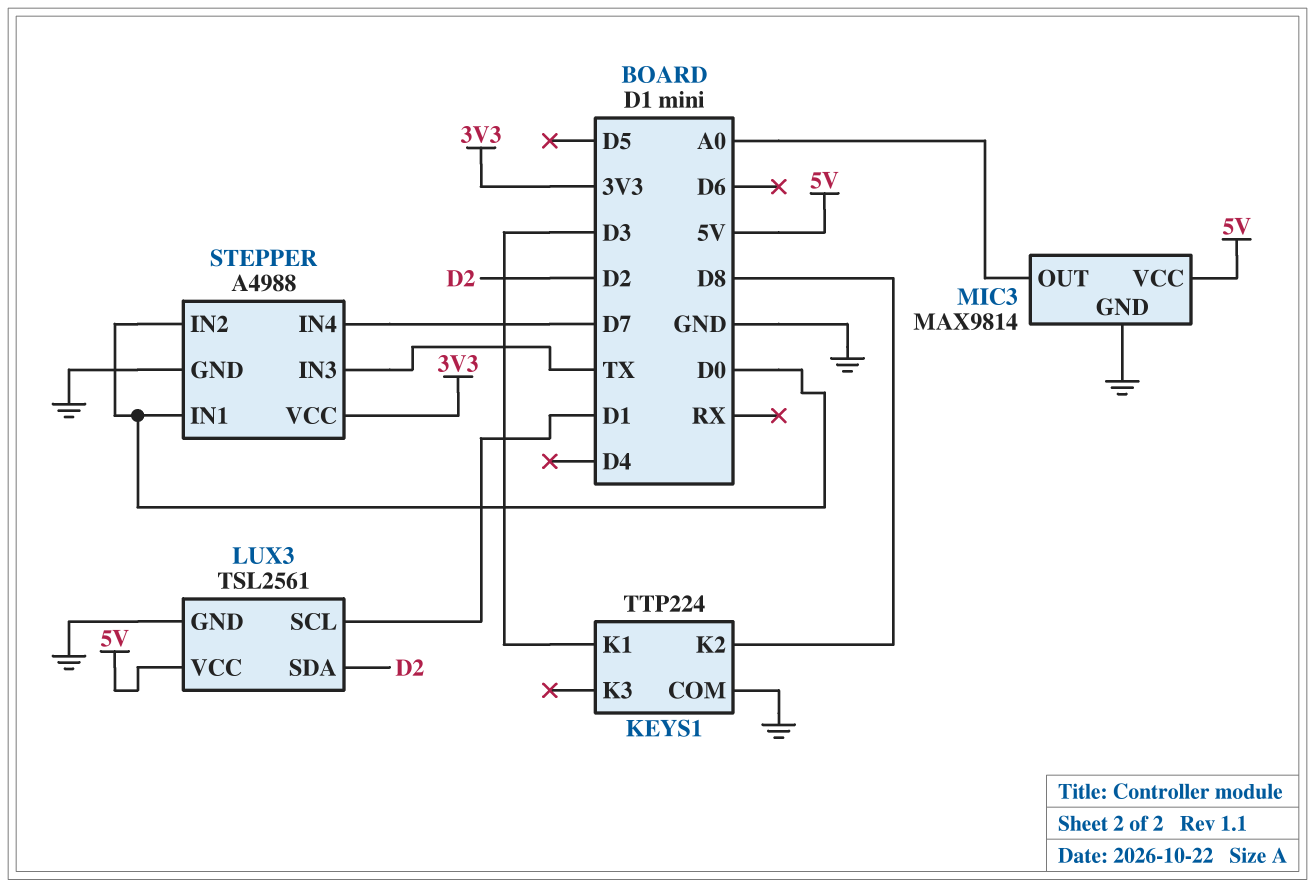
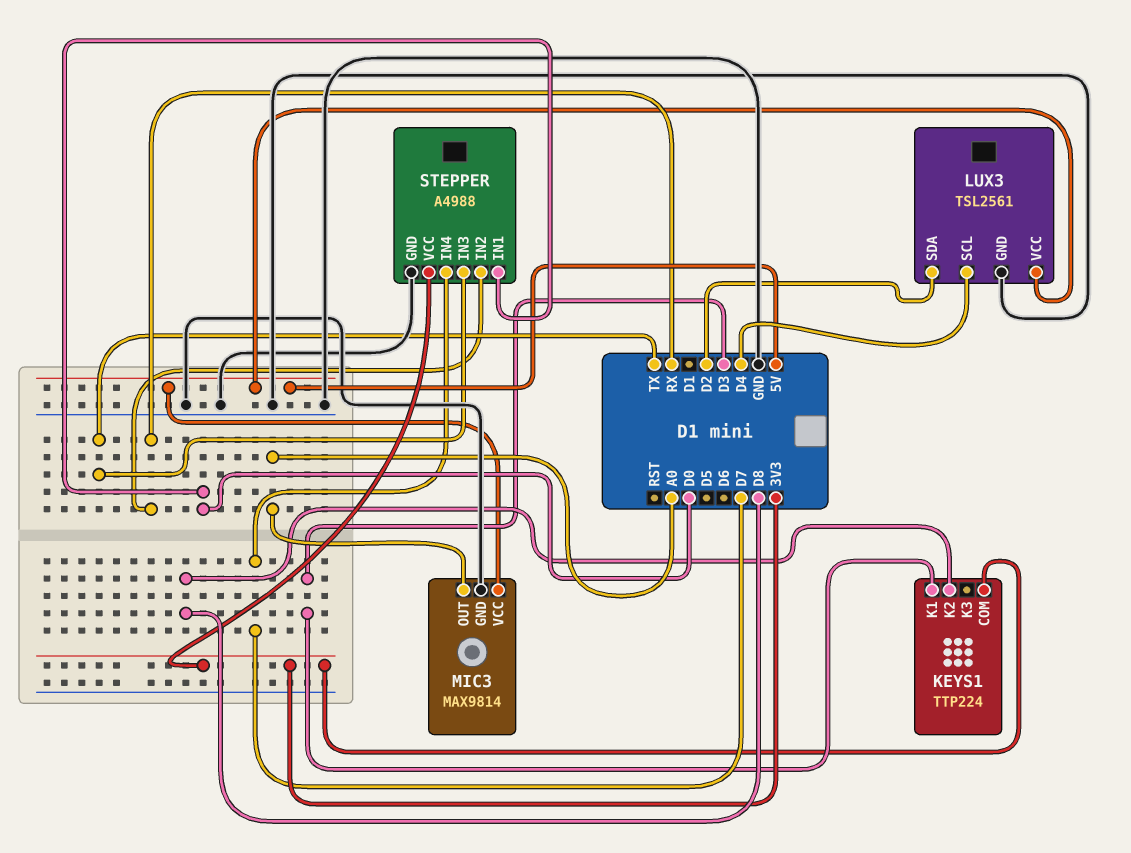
KEYS1 pin COM: GND -> 3V3
LUX3 pin SCL: D1 -> D4
STEPPER pin IN2: D0 -> RX

